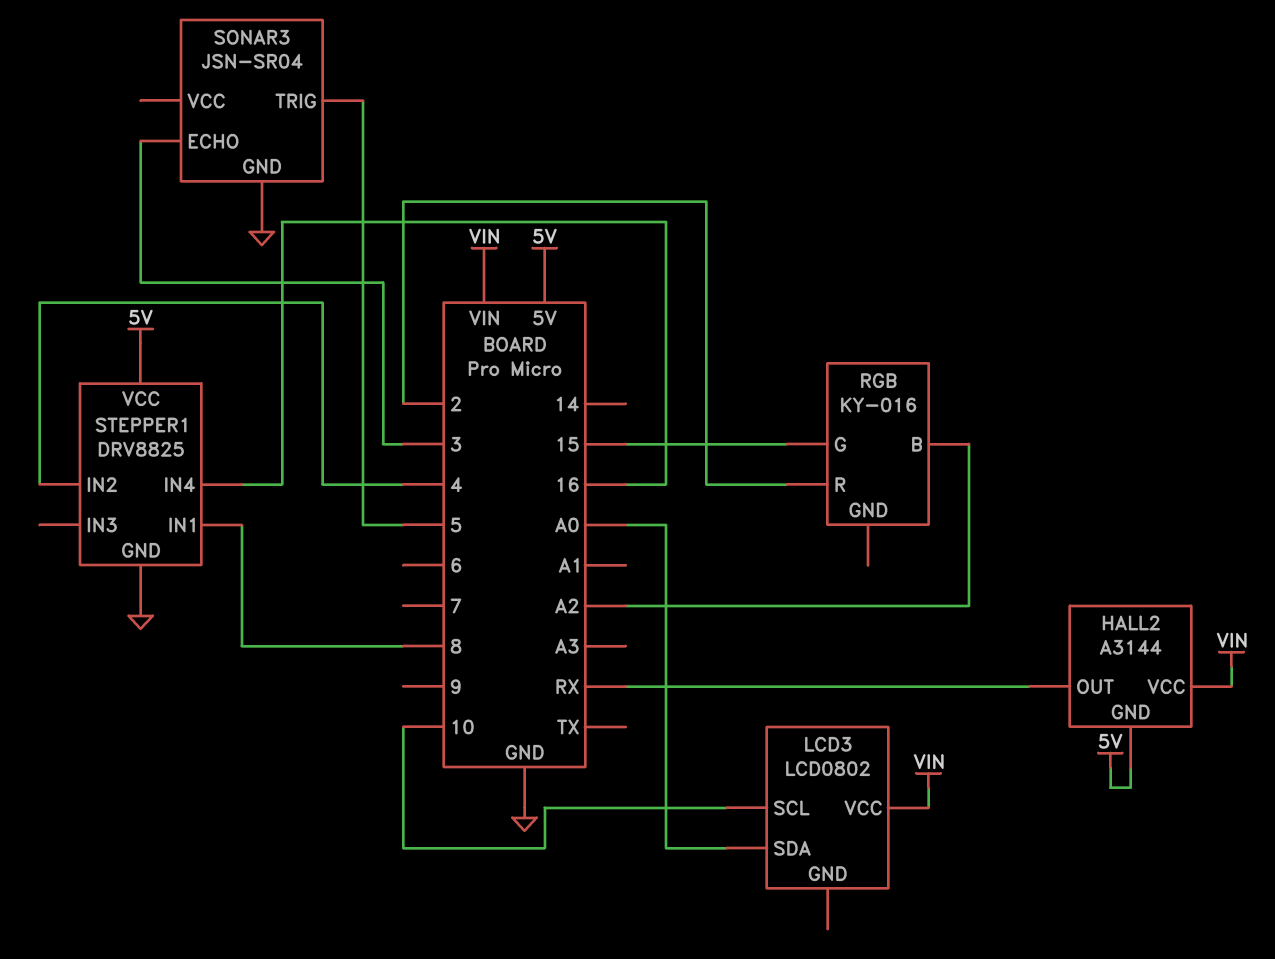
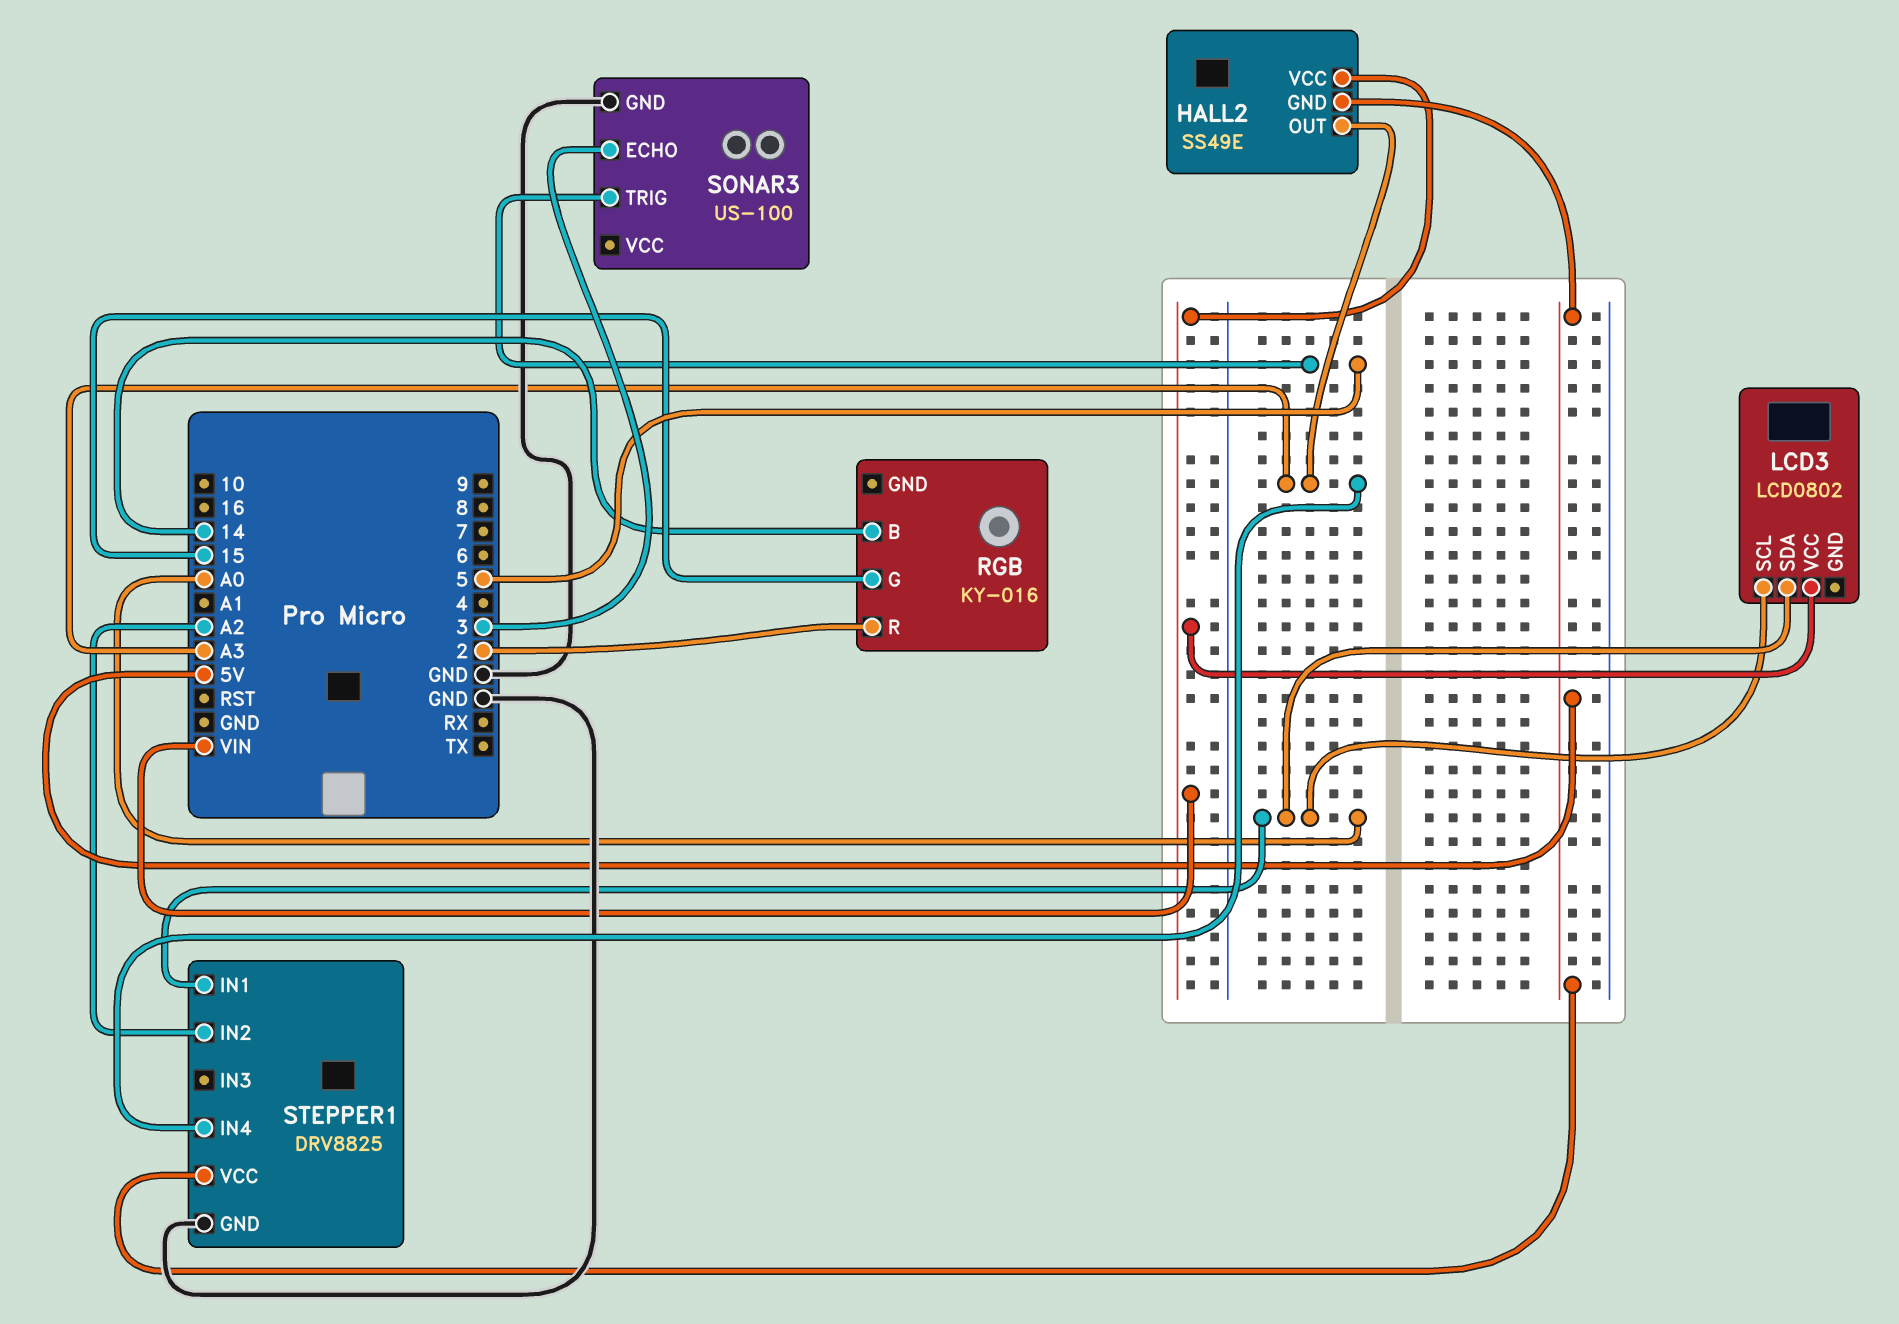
HALL2: A3144 -> SS49E
HALL2 pin OUT: RX -> A3
LCD3 pin SCL: 10 -> A0
RGB pin B: A2 -> 14
SONAR3: JSN-SR04 -> US-100
STEPPER1 pin IN1: 8 -> A0
STEPPER1 pin IN2: 4 -> A2
STEPPER1 pin IN4: 16 -> A3

